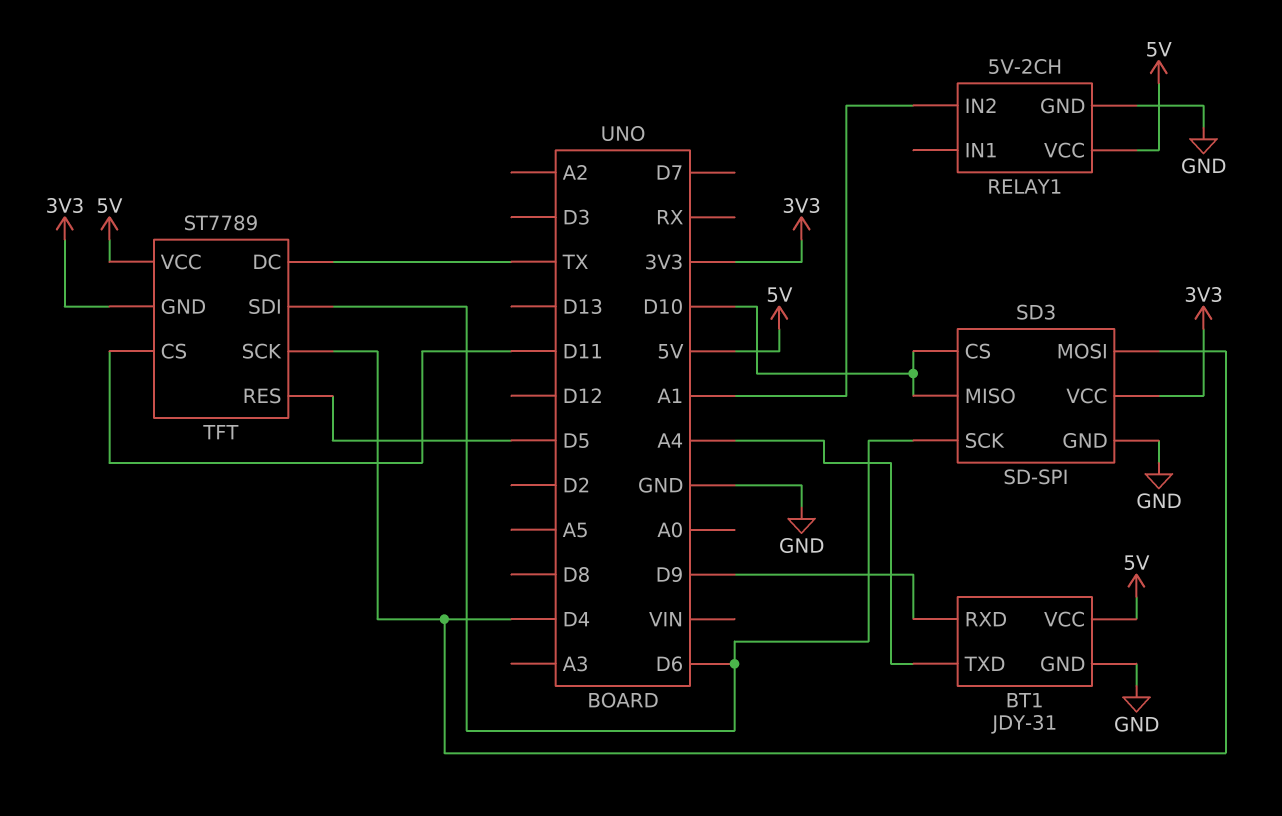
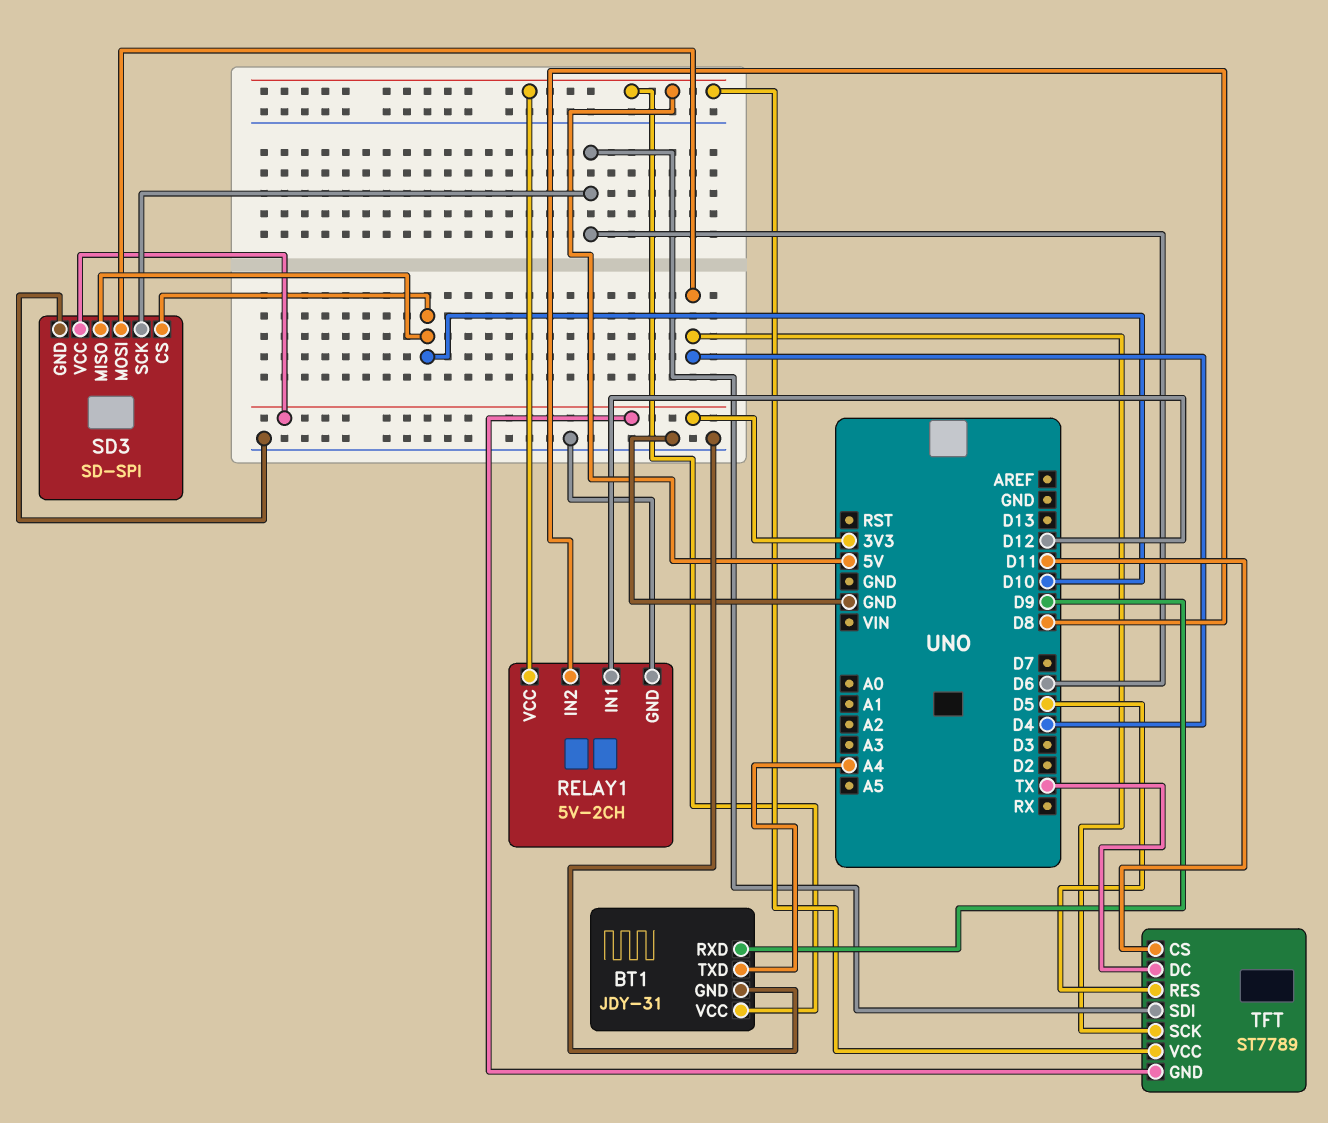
RELAY1 pin IN1: none -> D12
RELAY1 pin IN2: A1 -> D8

